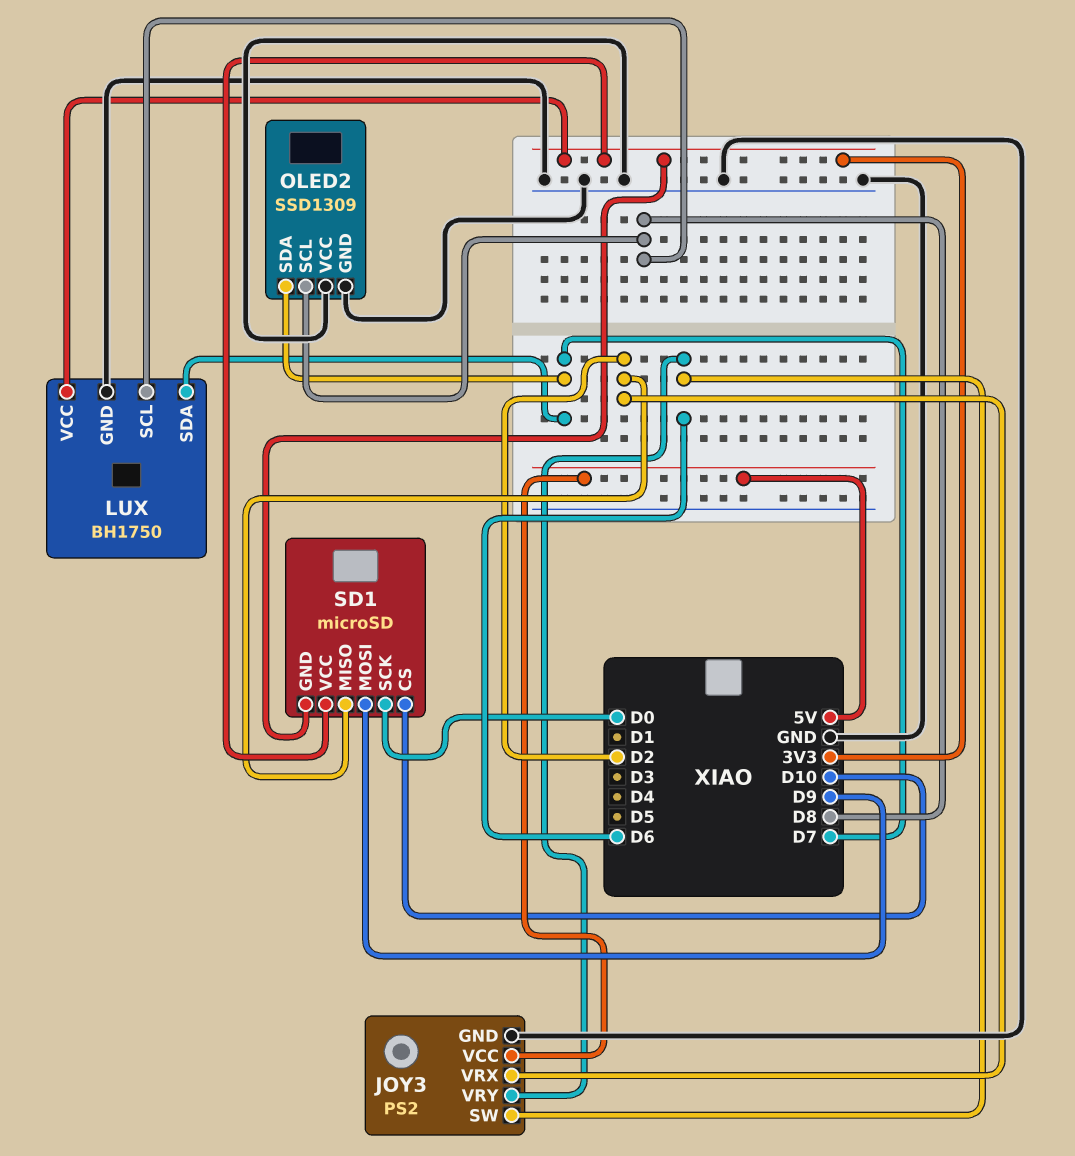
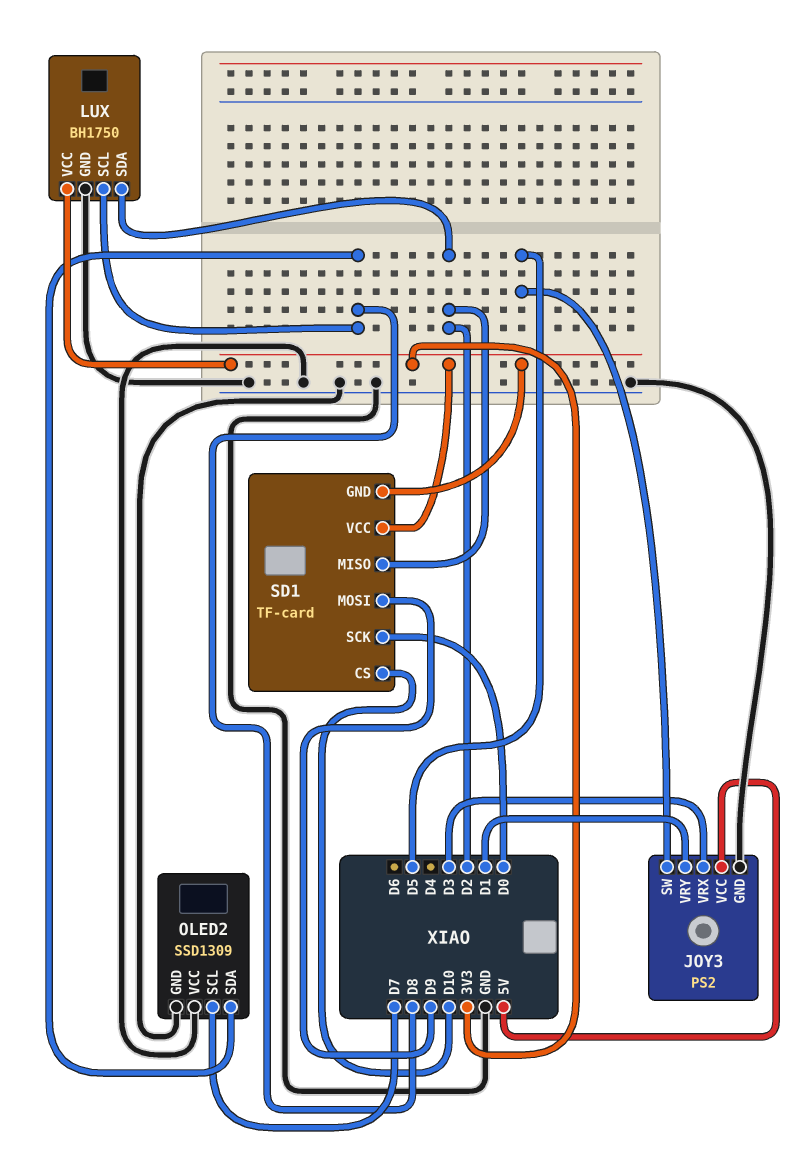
JOY3 pin SW: D6 -> D5
JOY3 pin VRX: D2 -> D3
JOY3 pin VRY: D6 -> D1
LUX pin SDA: D7 -> D2
OLED2 pin SCL: D8 -> D7
OLED2 pin SDA: D7 -> D8
SD1: microSD -> TF-card

